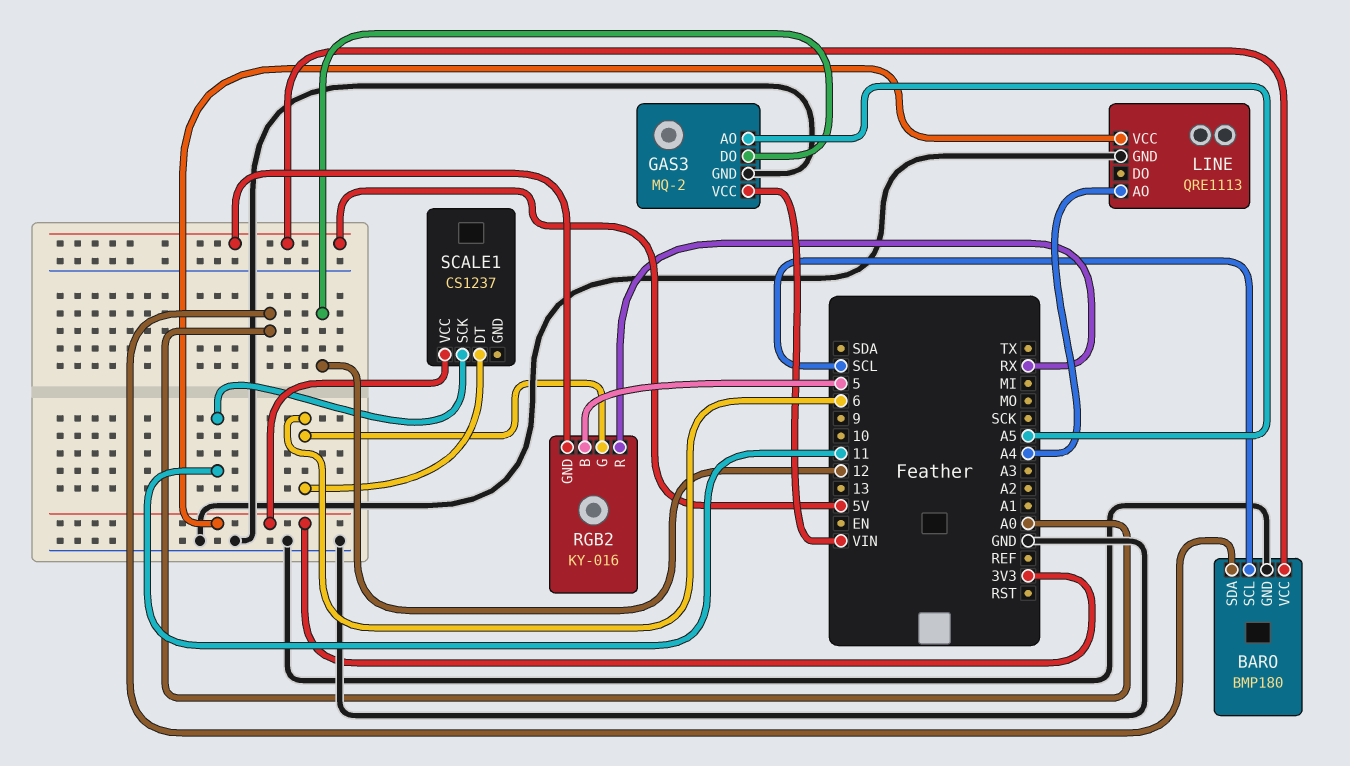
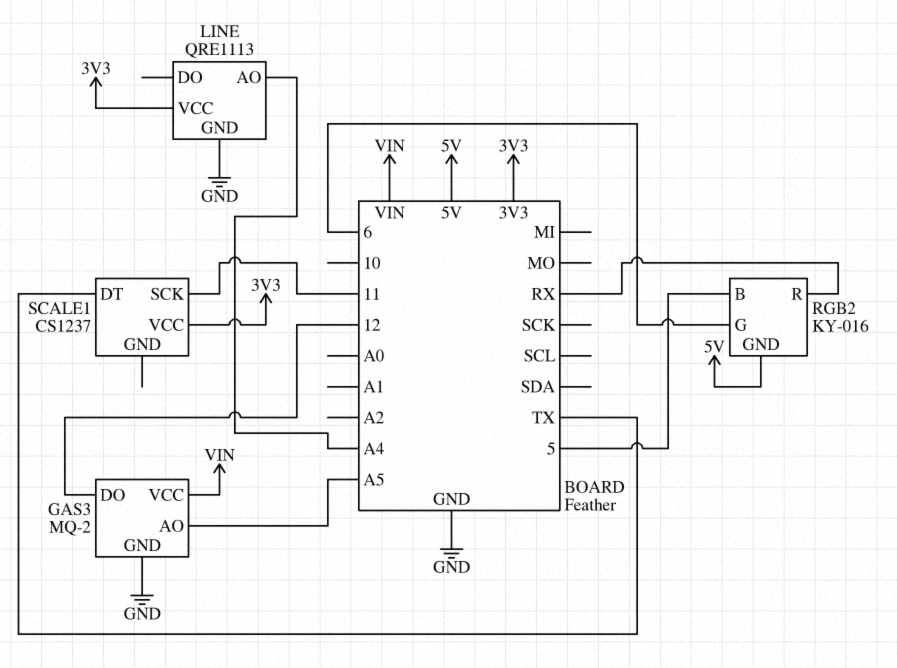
BARO: BMP180 -> none
BARO pin GND: GND -> none
BARO pin SCL: SCL -> none
BARO pin SDA: A0 -> none
BARO pin VCC: 5V -> none
SCALE1 pin DT: 6 -> TX

